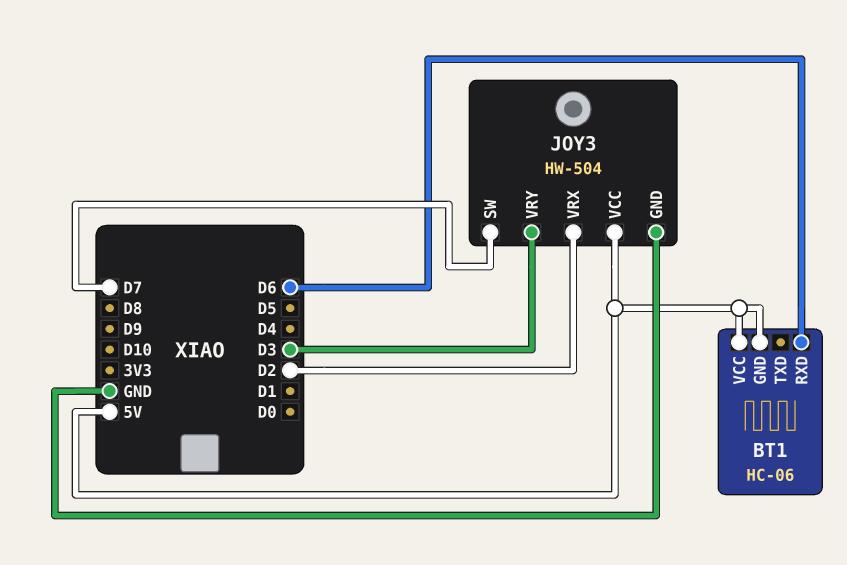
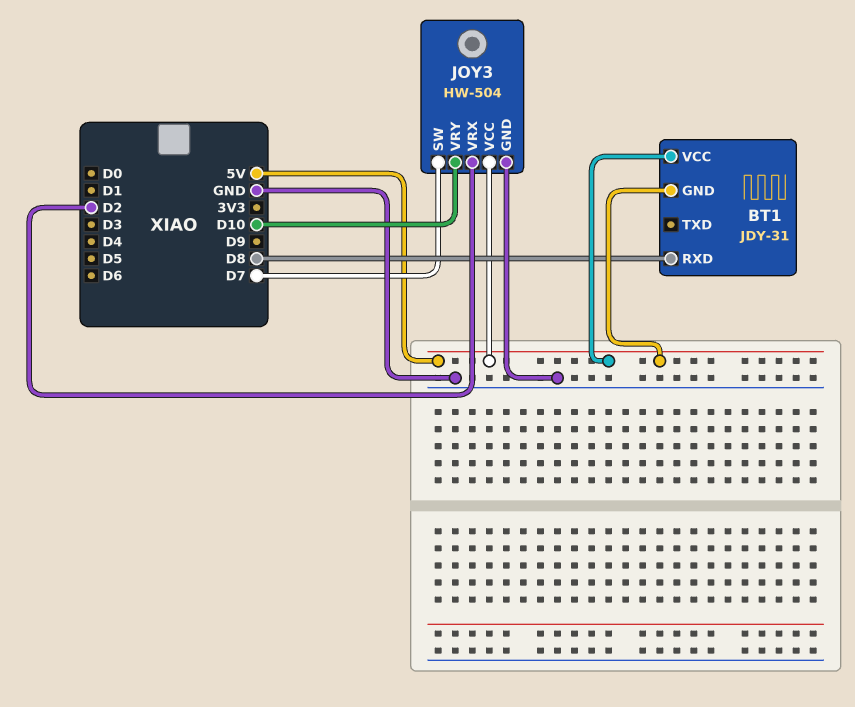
BT1: HC-06 -> JDY-31
BT1 pin RXD: D6 -> D8
JOY3 pin VRY: D3 -> D10

